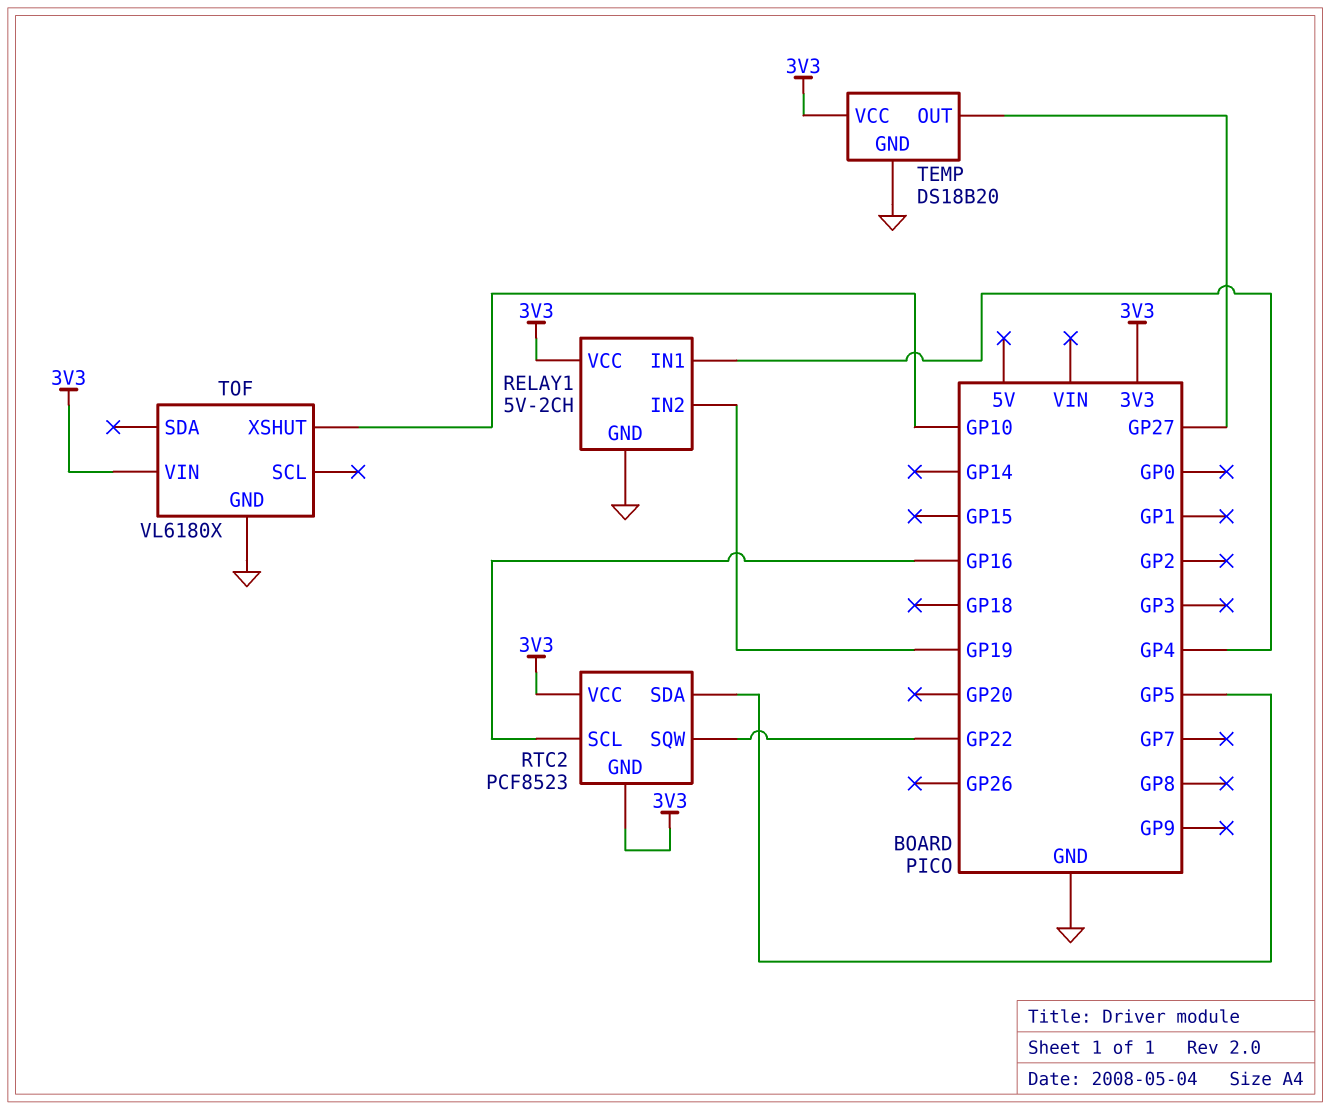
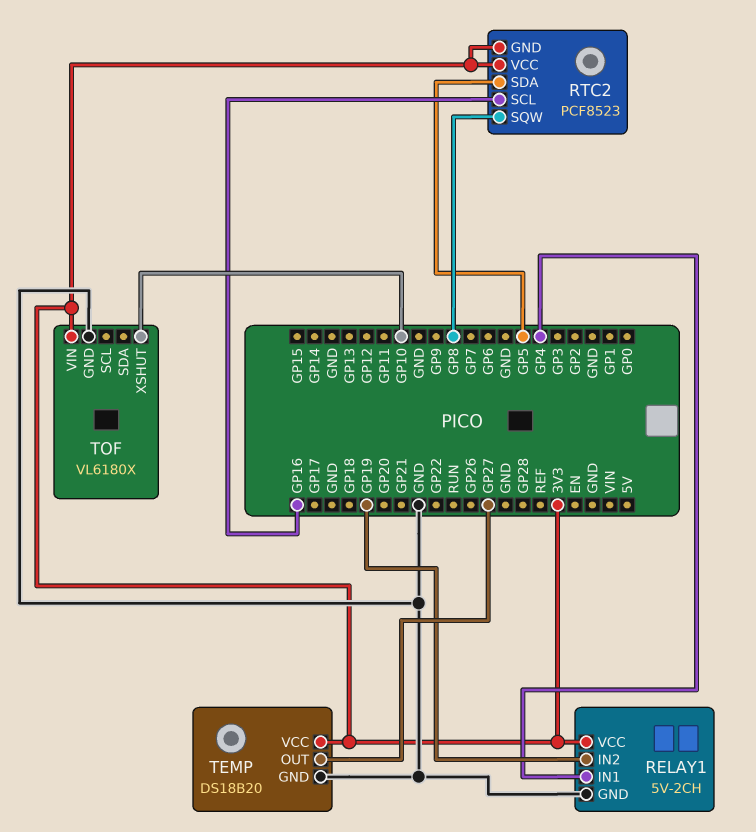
RTC2 pin SQW: GP22 -> GP8

